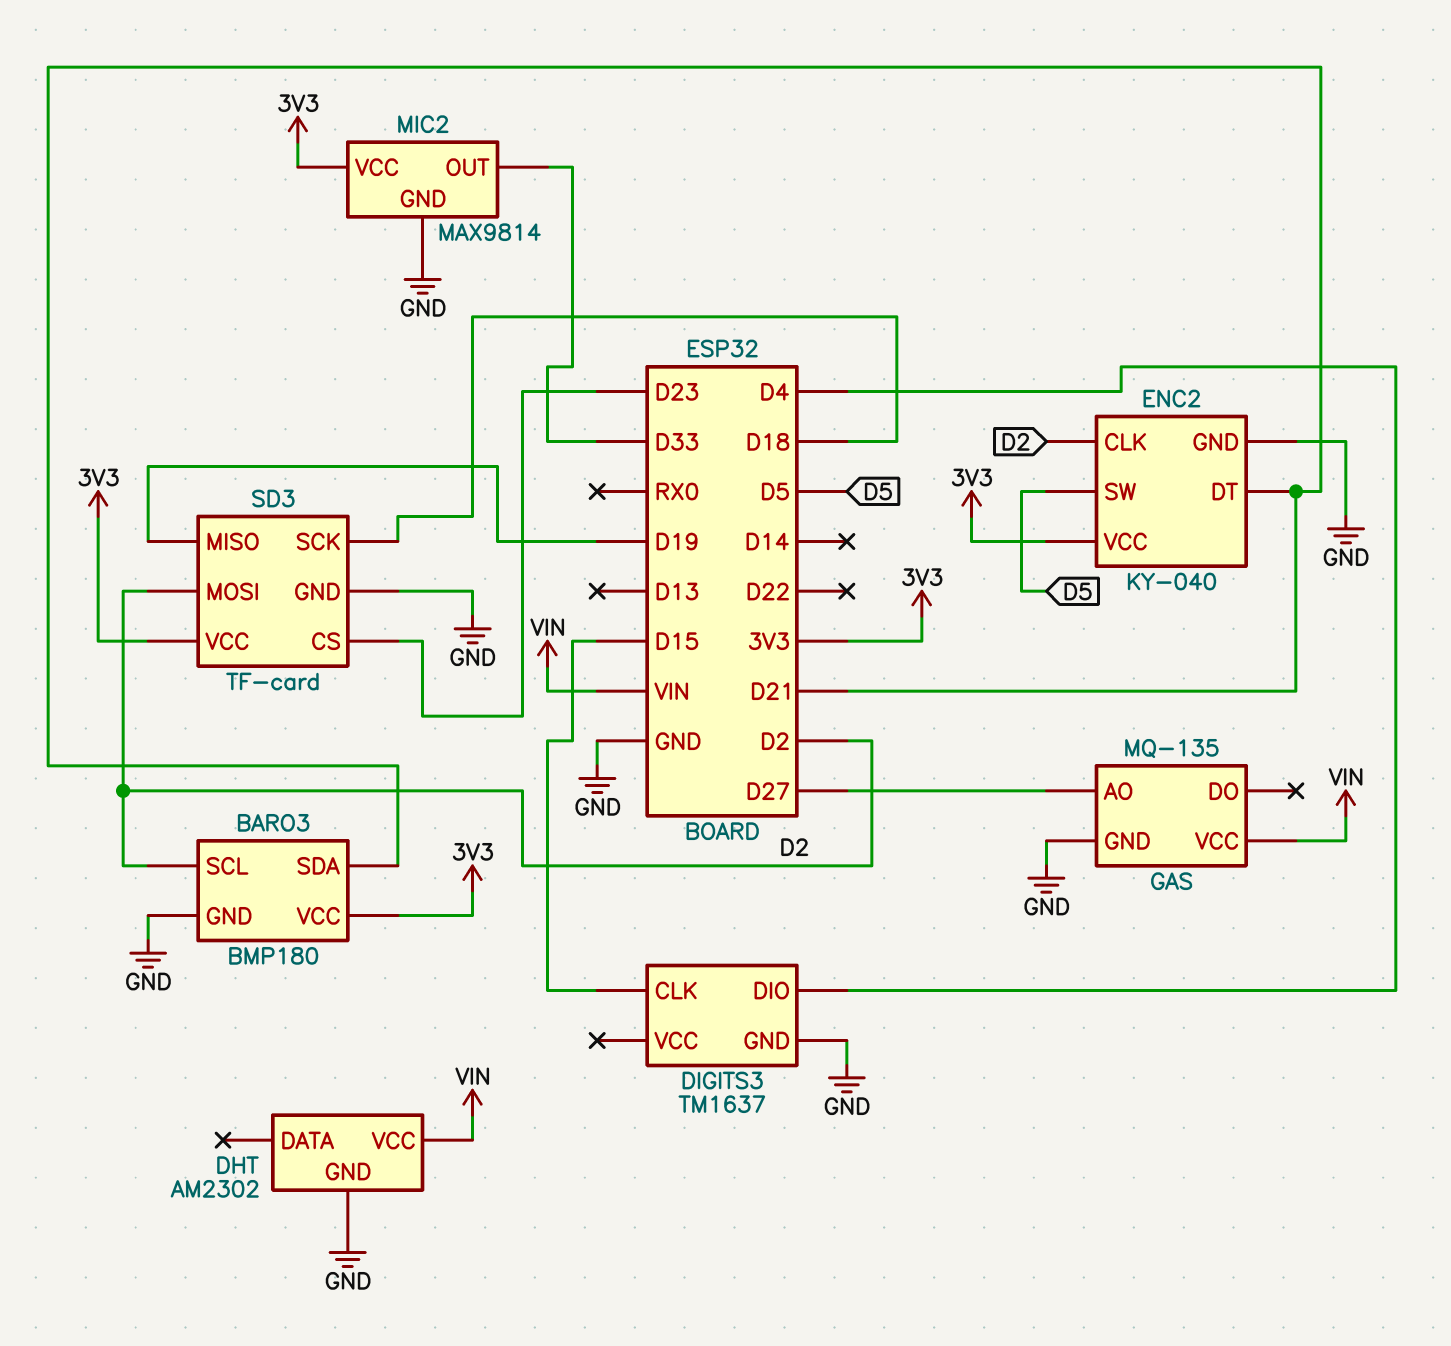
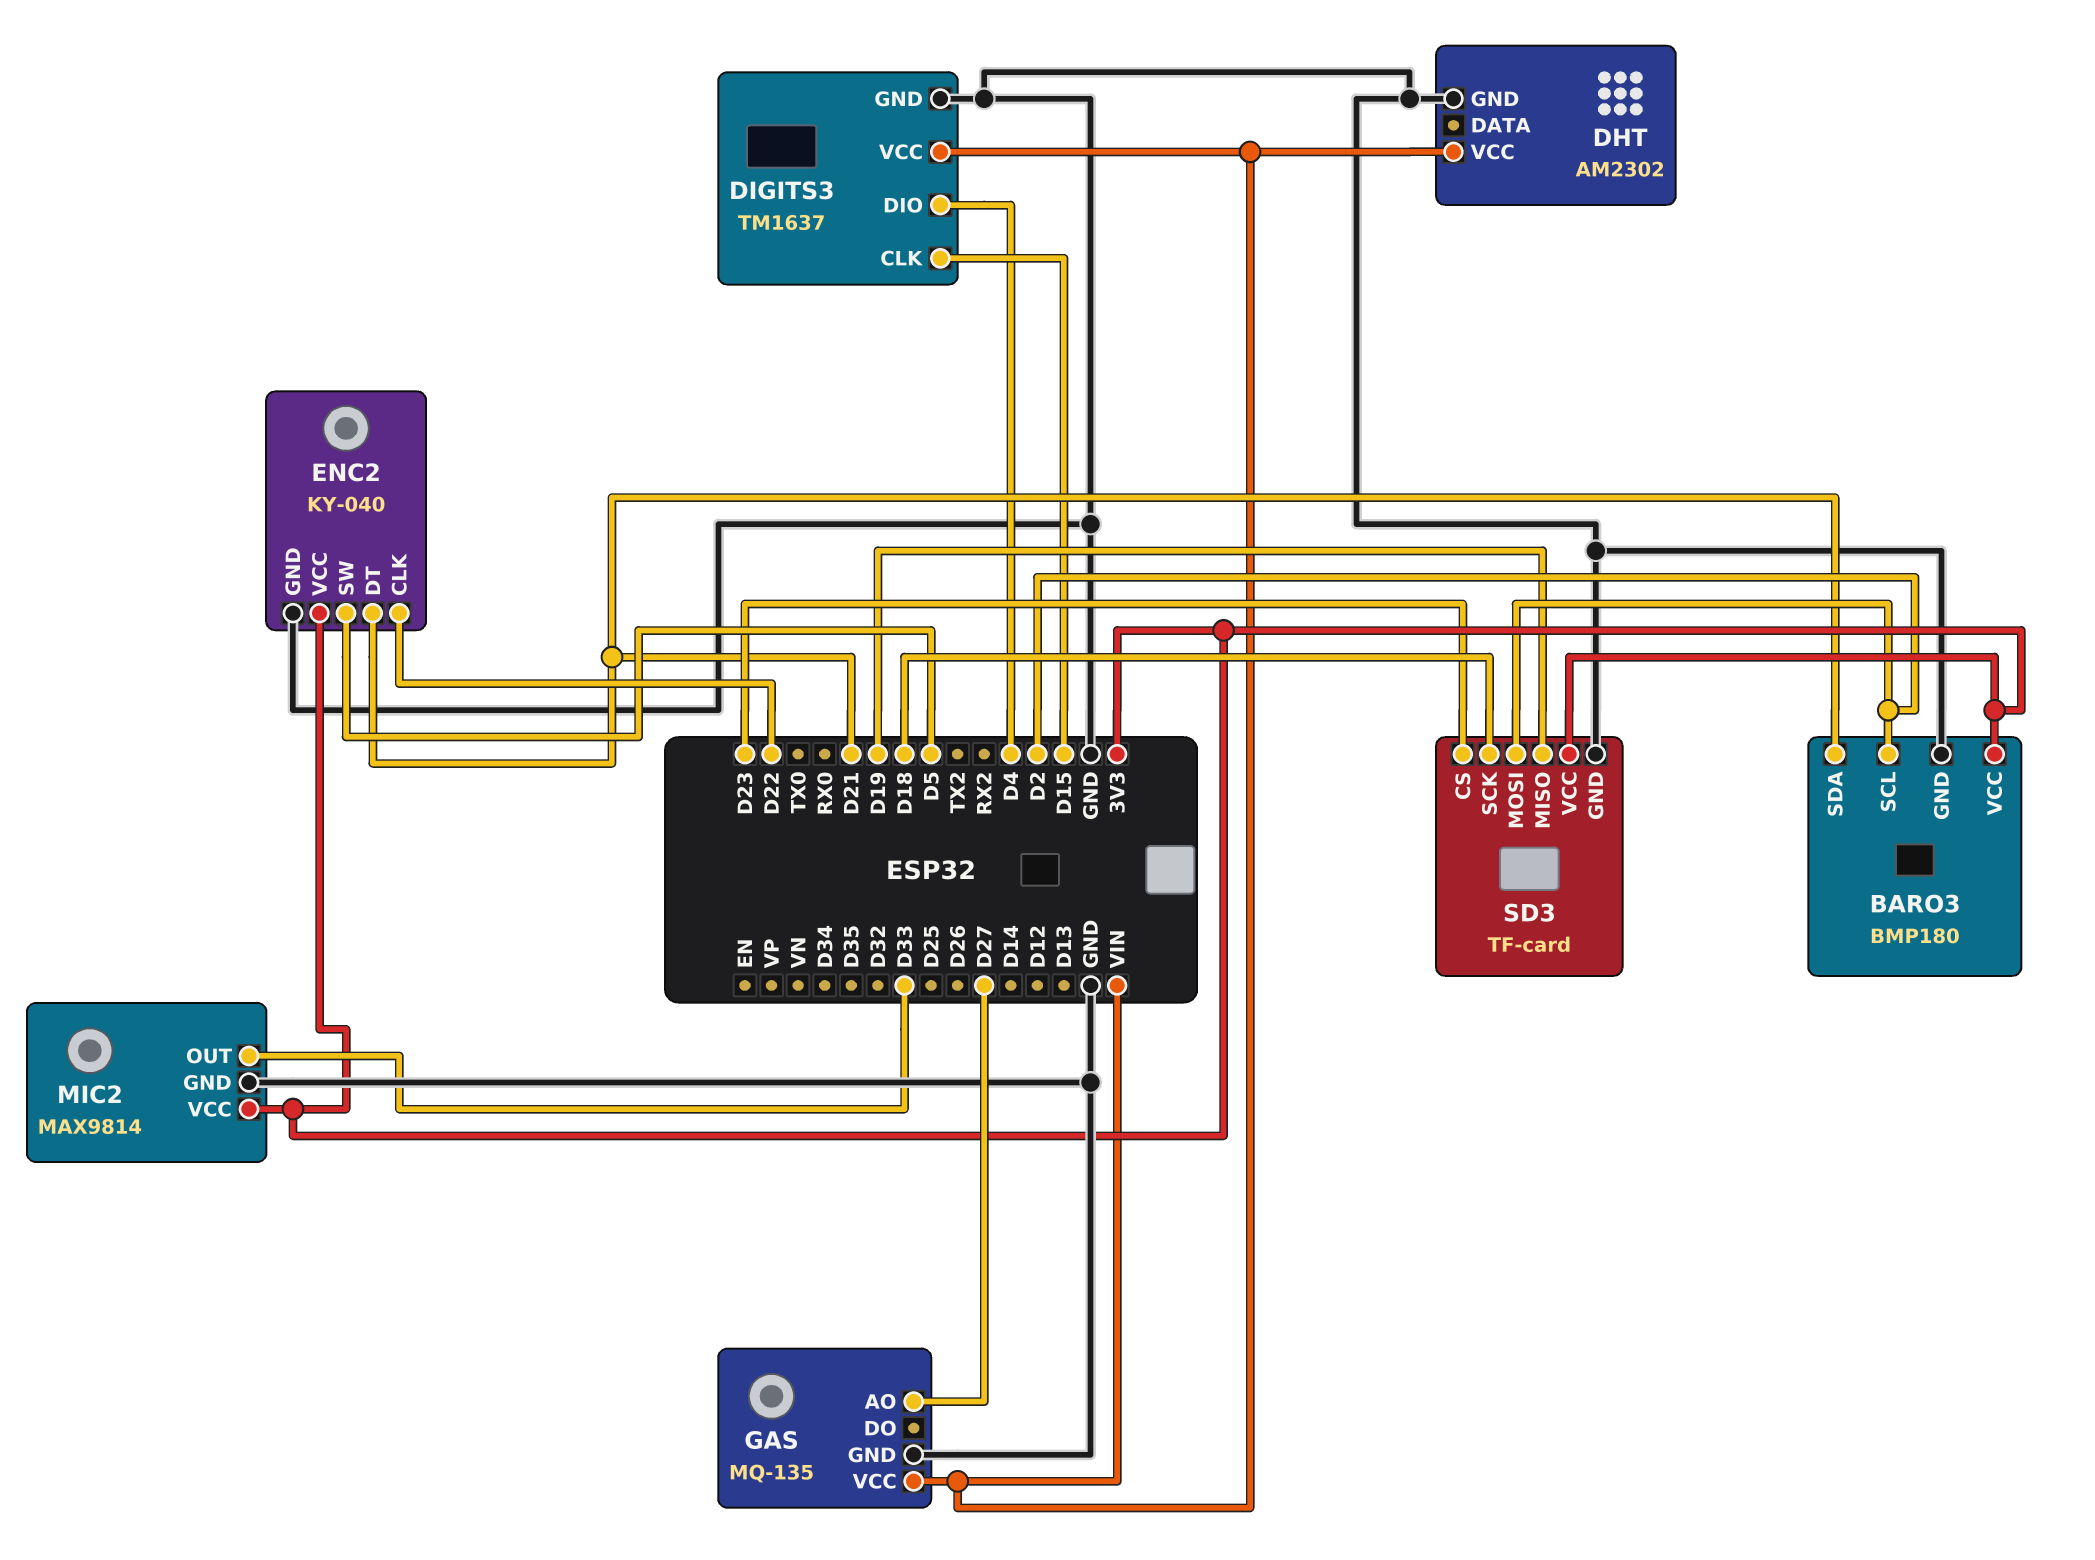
DIGITS3 pin VCC: none -> VIN
ENC2 pin CLK: D2 -> D22

